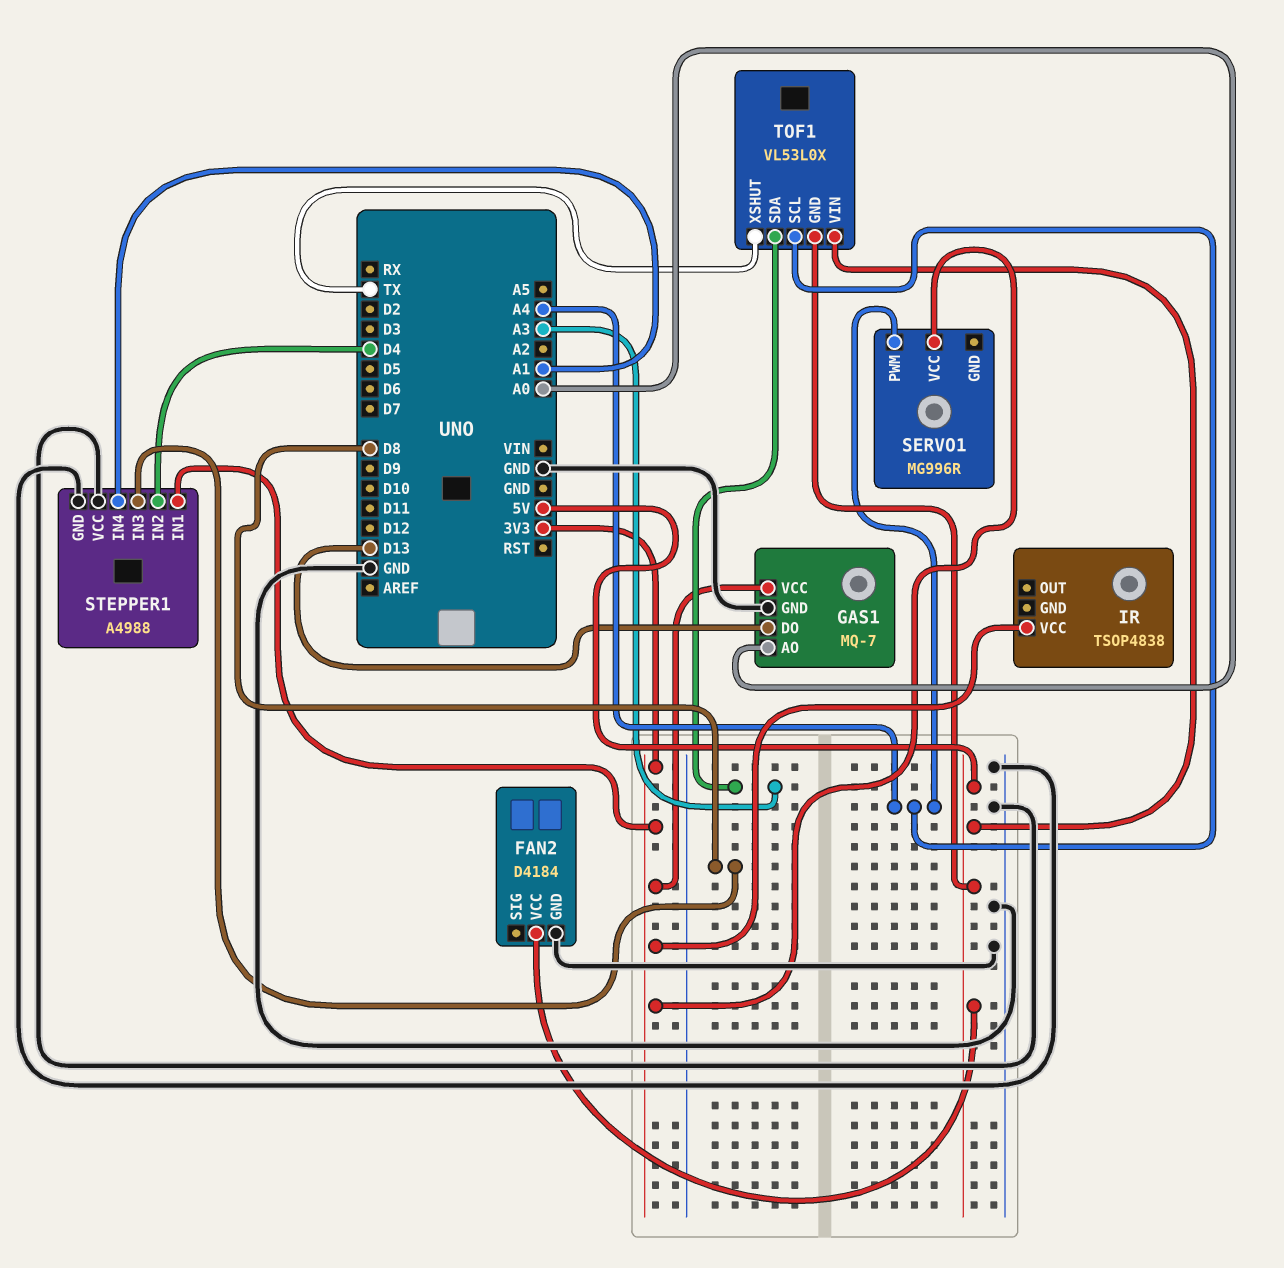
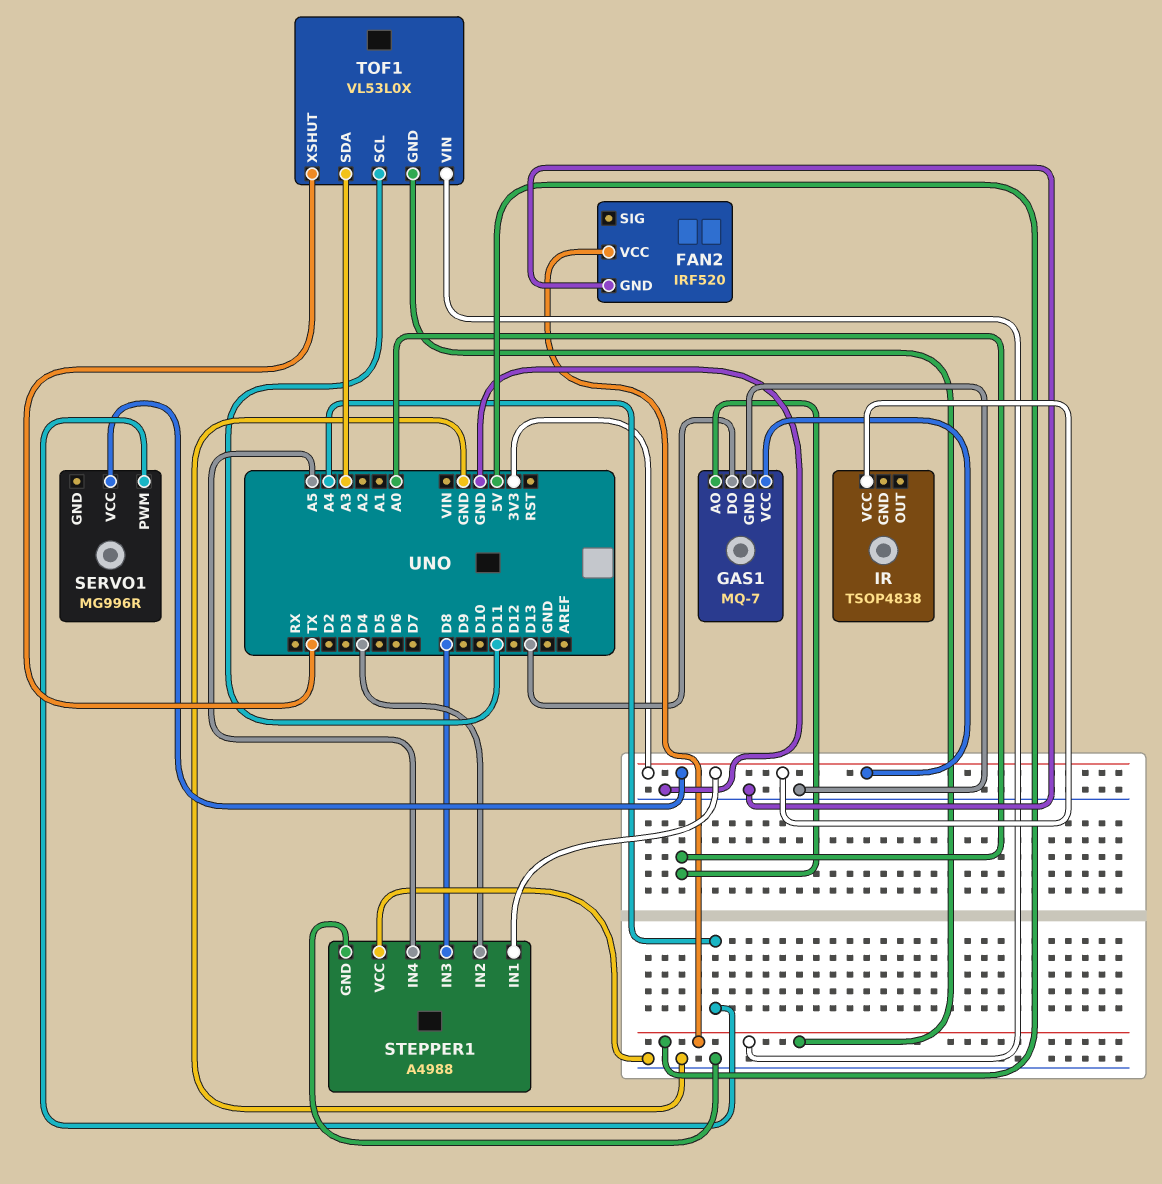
FAN2: D4184 -> IRF520
STEPPER1 pin IN4: A1 -> A5
TOF1 pin SCL: A4 -> D11

